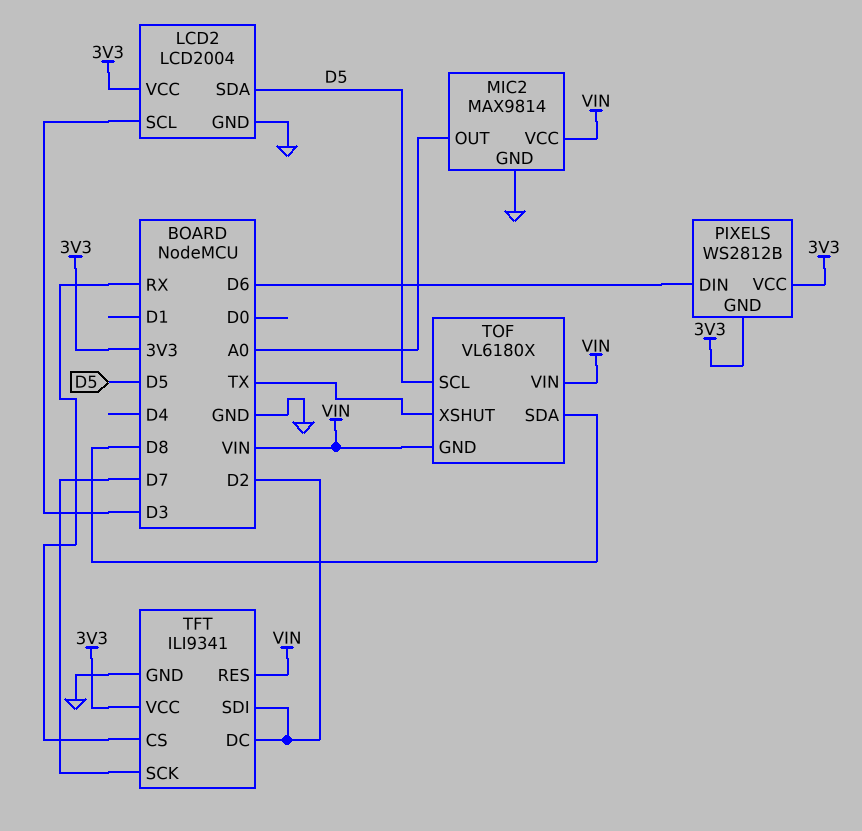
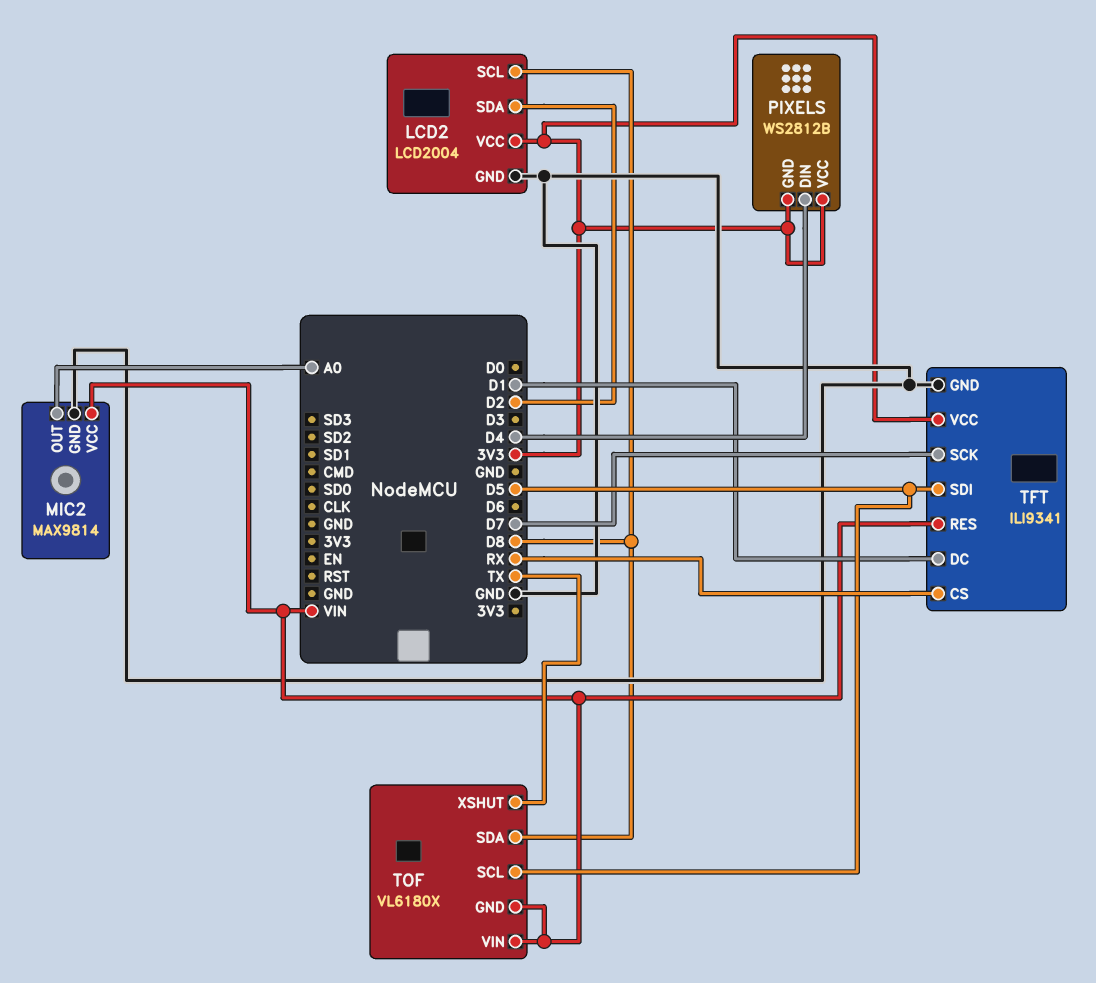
LCD2 pin SCL: D3 -> D8
LCD2 pin SDA: D5 -> D2
PIXELS pin DIN: D6 -> D4
TFT pin DC: D2 -> D1
TFT pin SDI: D2 -> D5

